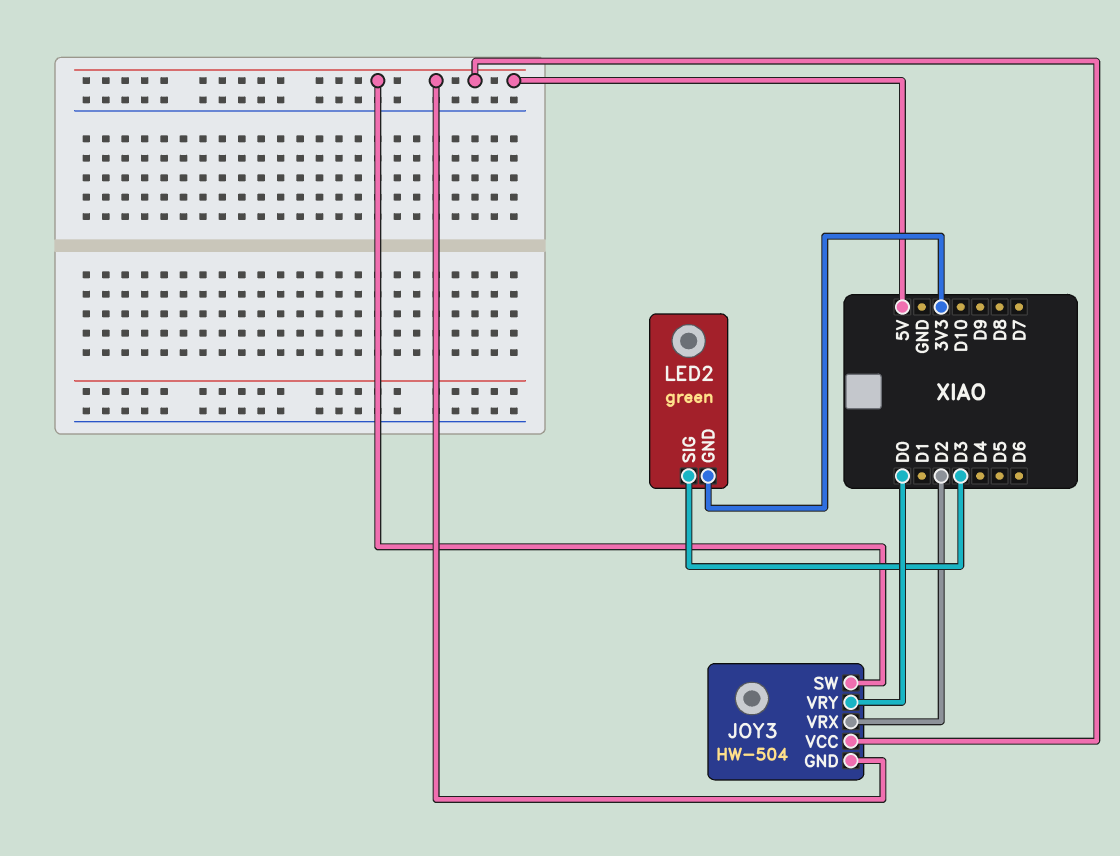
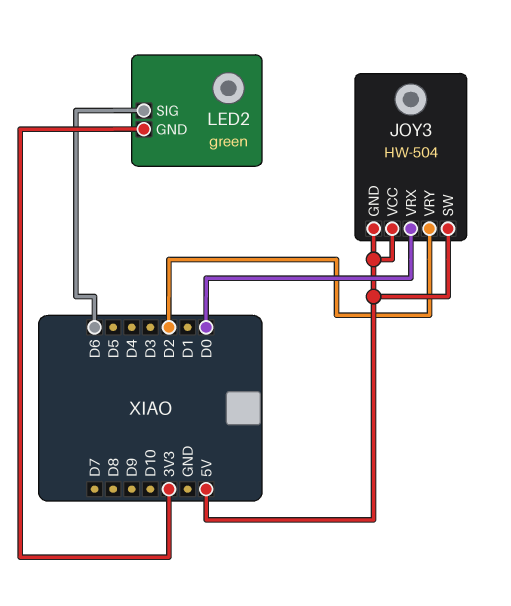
JOY3 pin VRX: D2 -> D0
JOY3 pin VRY: D0 -> D2
LED2 pin SIG: D3 -> D6

